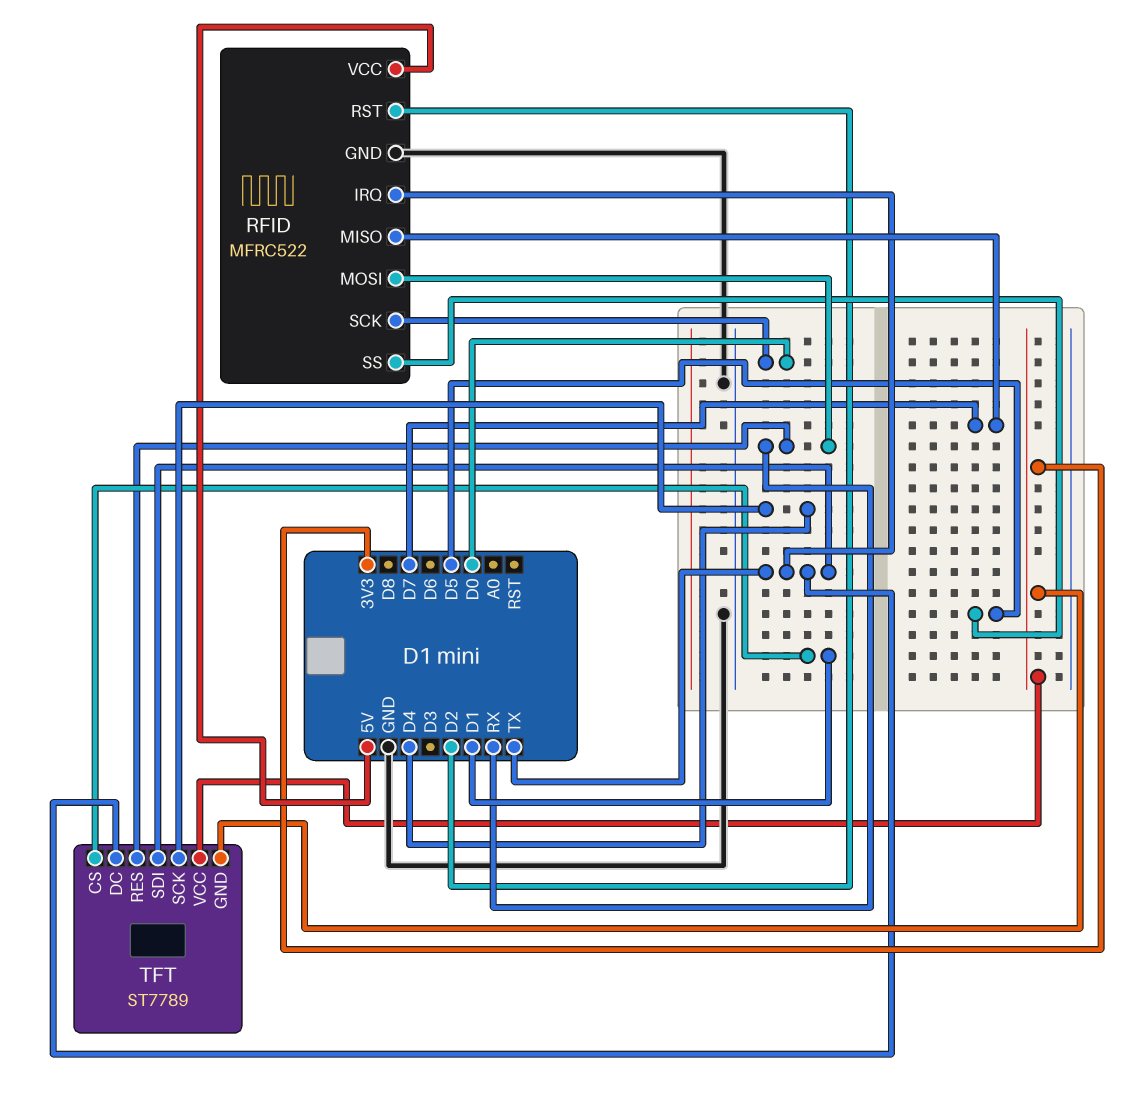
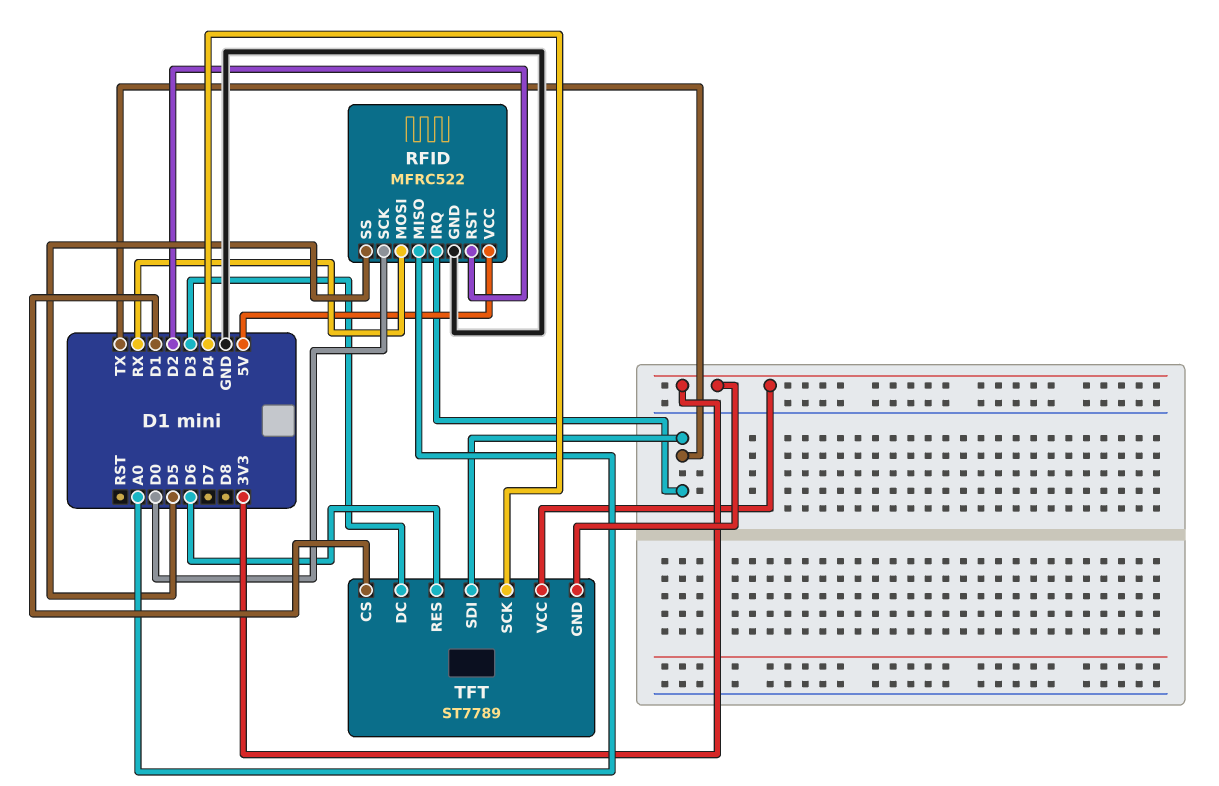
RFID pin MISO: D7 -> A0
TFT pin DC: TX -> D3
TFT pin RES: RX -> D6

